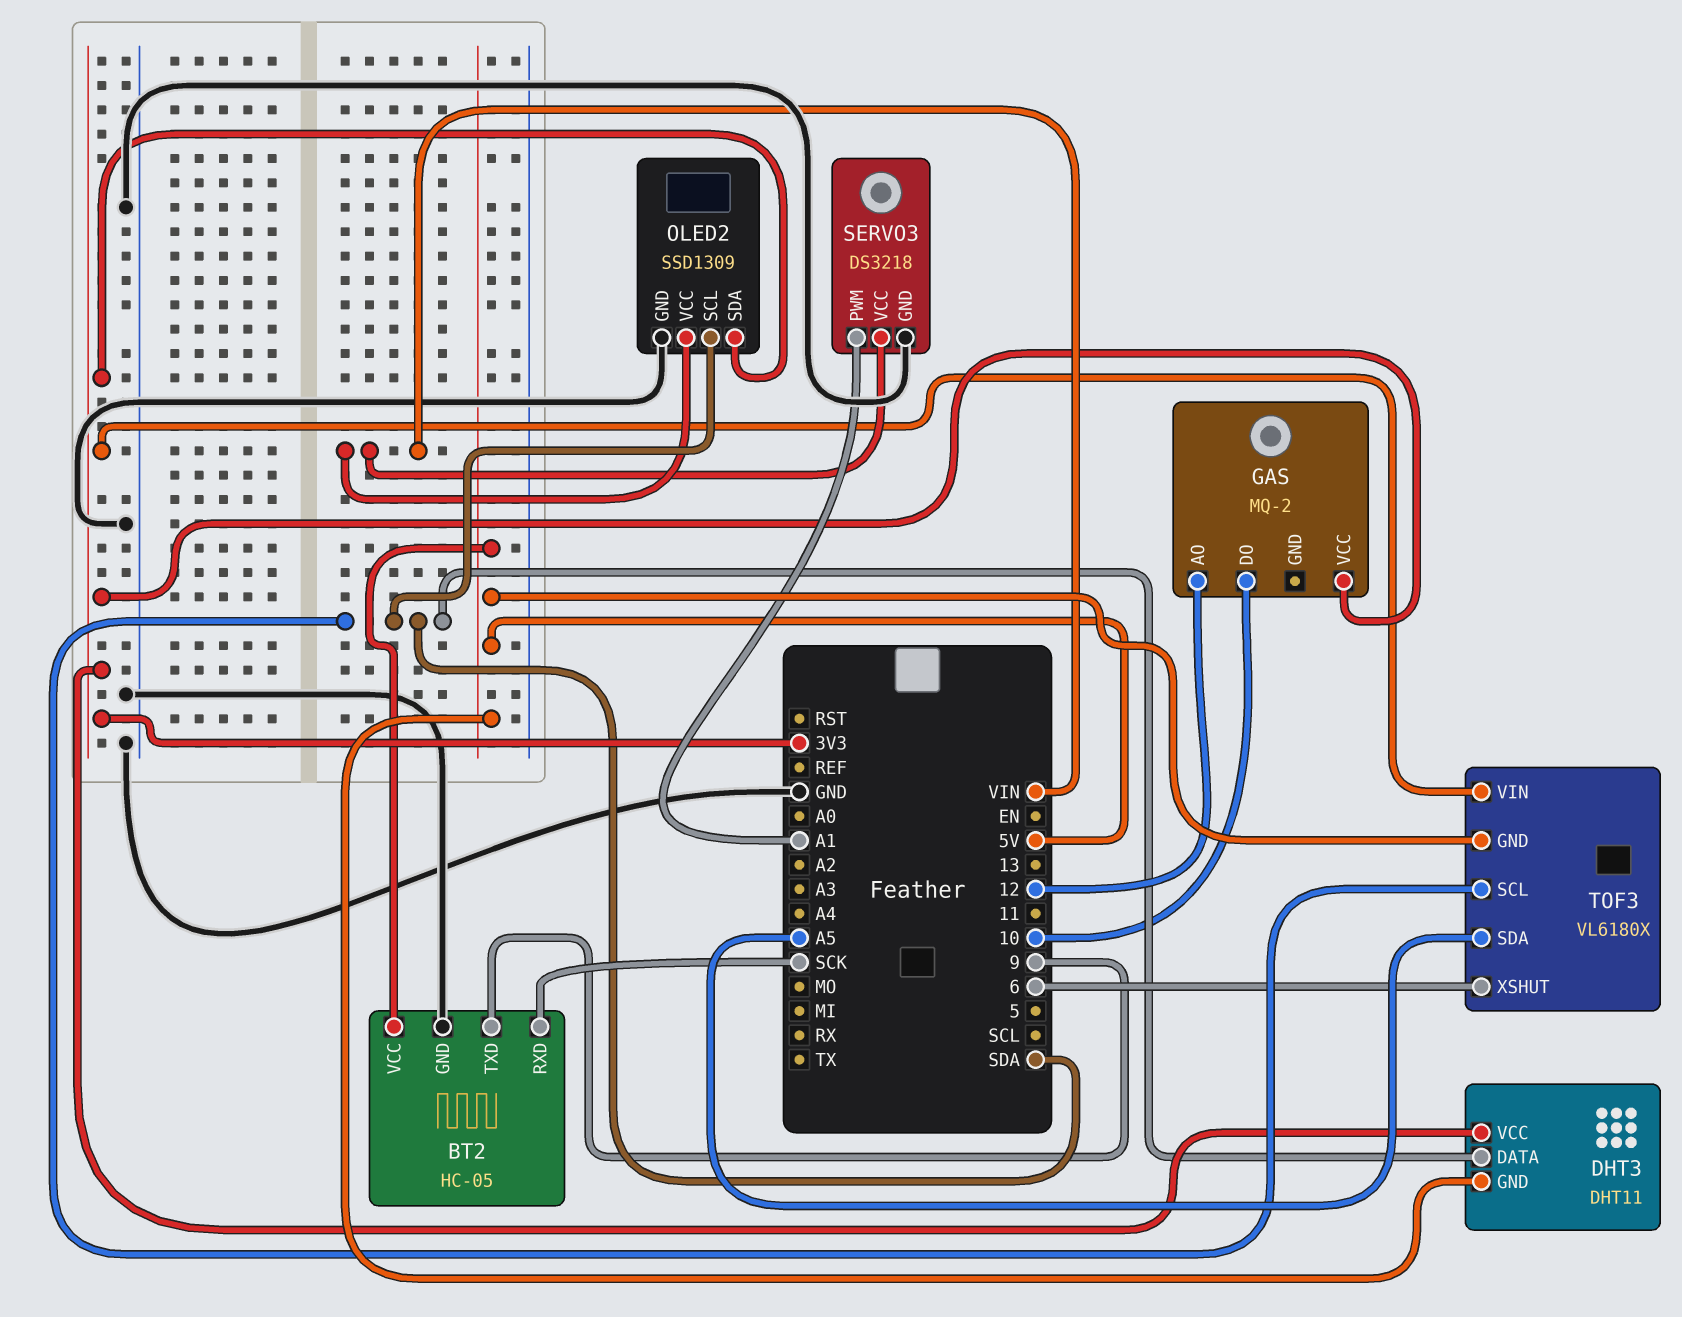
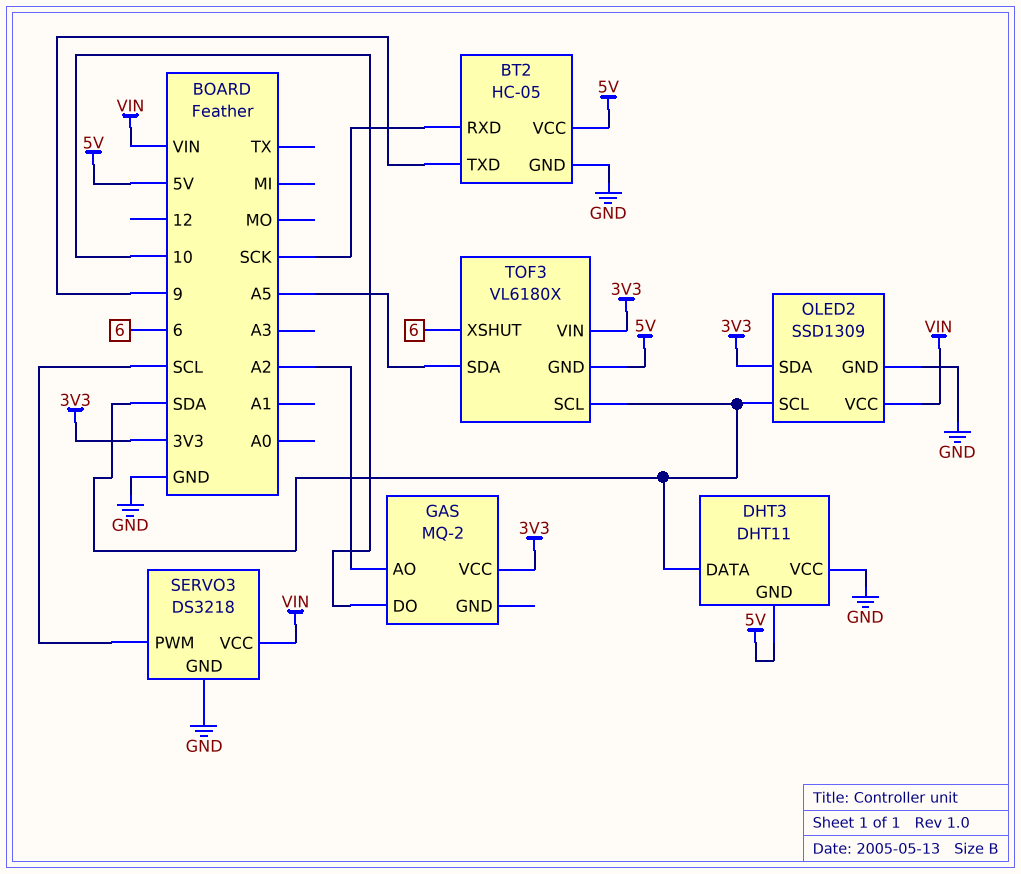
DHT3 pin VCC: 3V3 -> GND
GAS pin AO: 12 -> A2
SERVO3 pin PWM: A1 -> SCL

